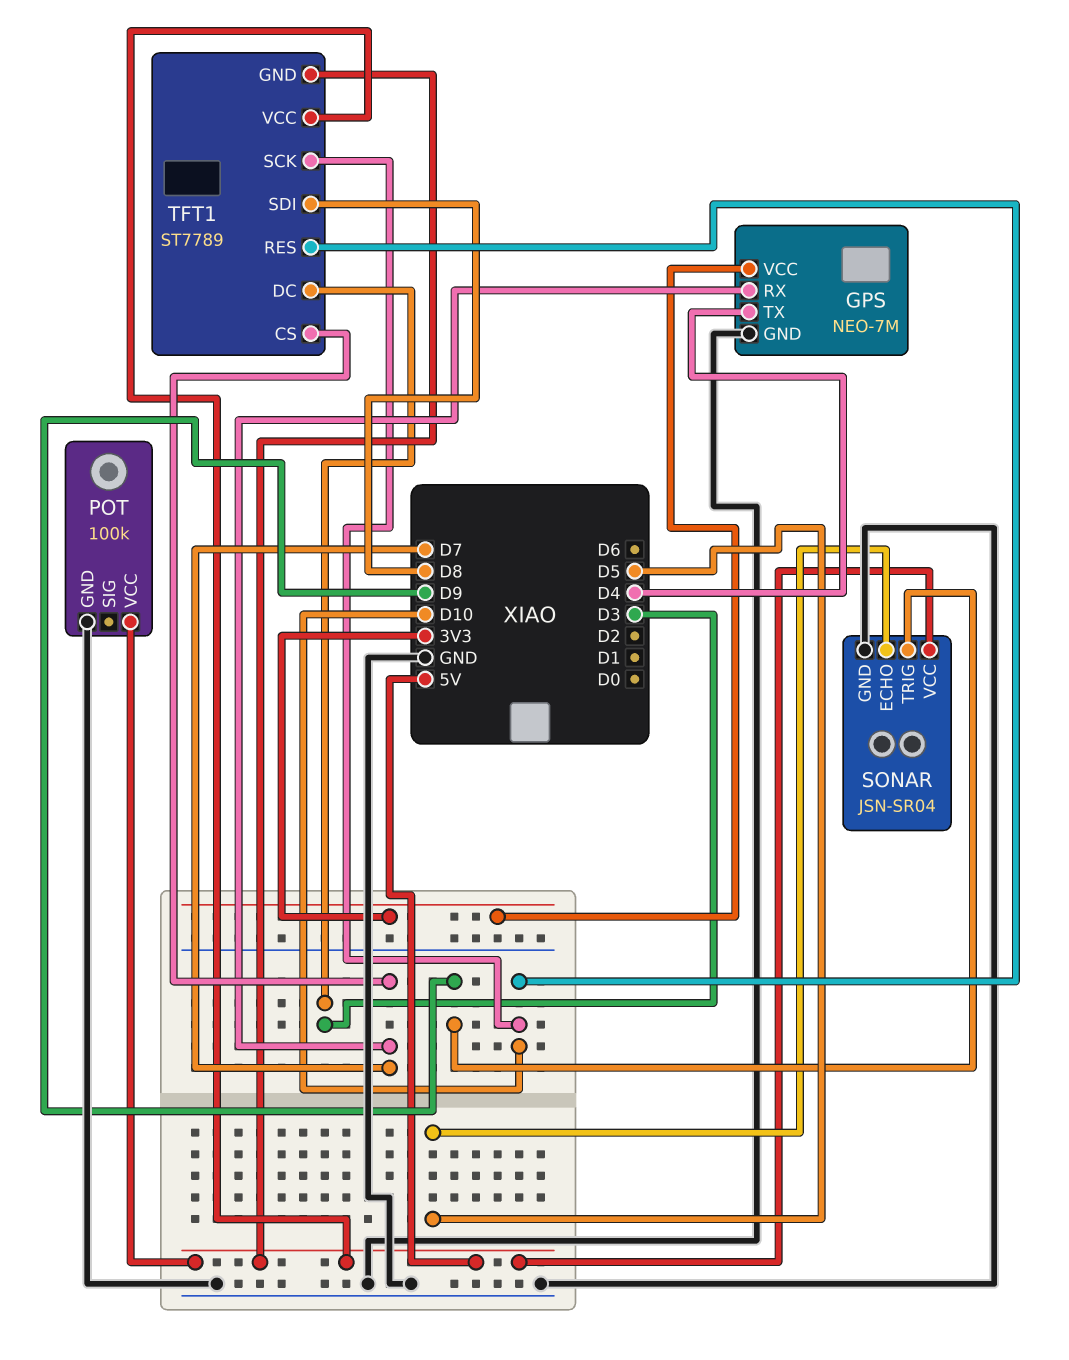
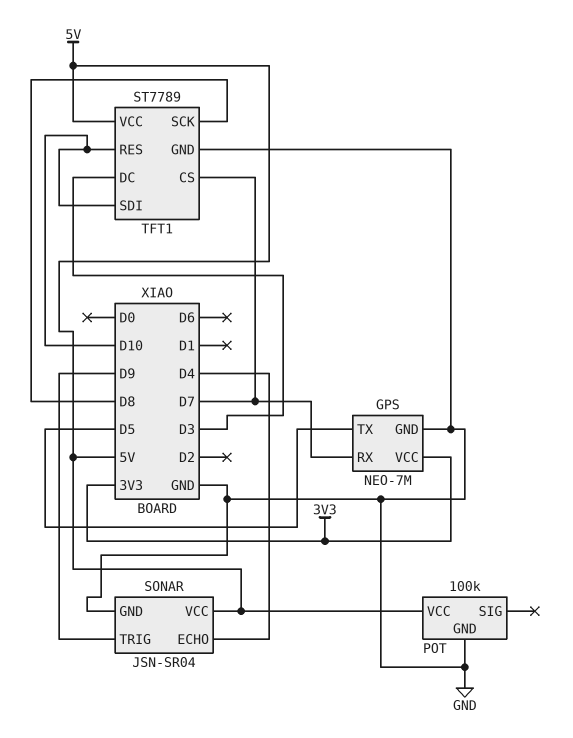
GPS pin TX: D4 -> D5
SONAR pin ECHO: D5 -> D4
TFT1 pin GND: 5V -> GND
TFT1 pin SCK: D10 -> D8
TFT1 pin SDI: D8 -> D10

